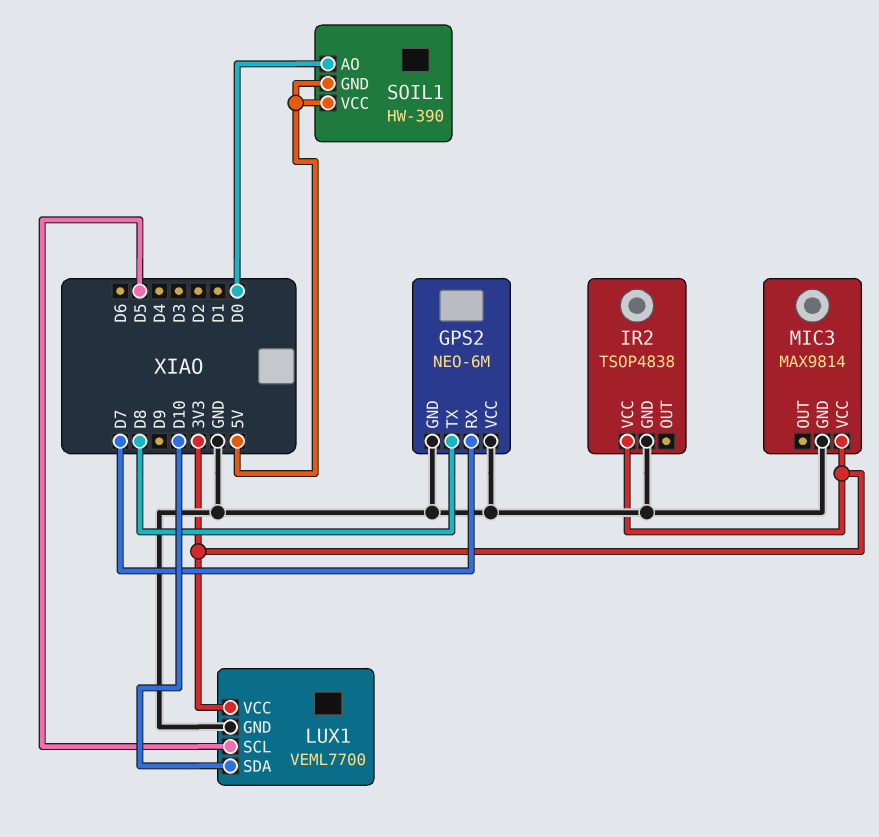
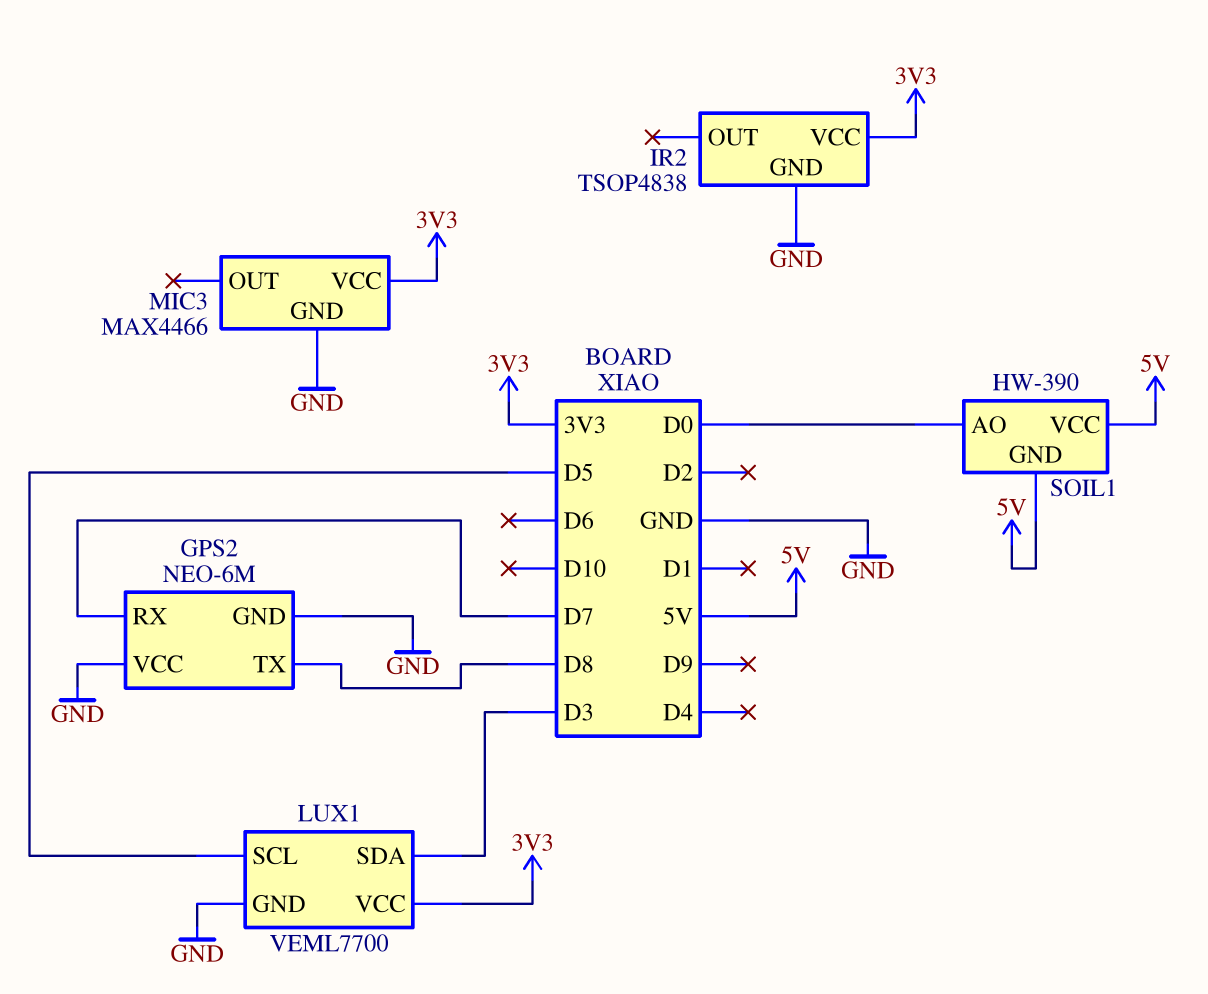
LUX1 pin SDA: D10 -> D3
MIC3: MAX9814 -> MAX4466

